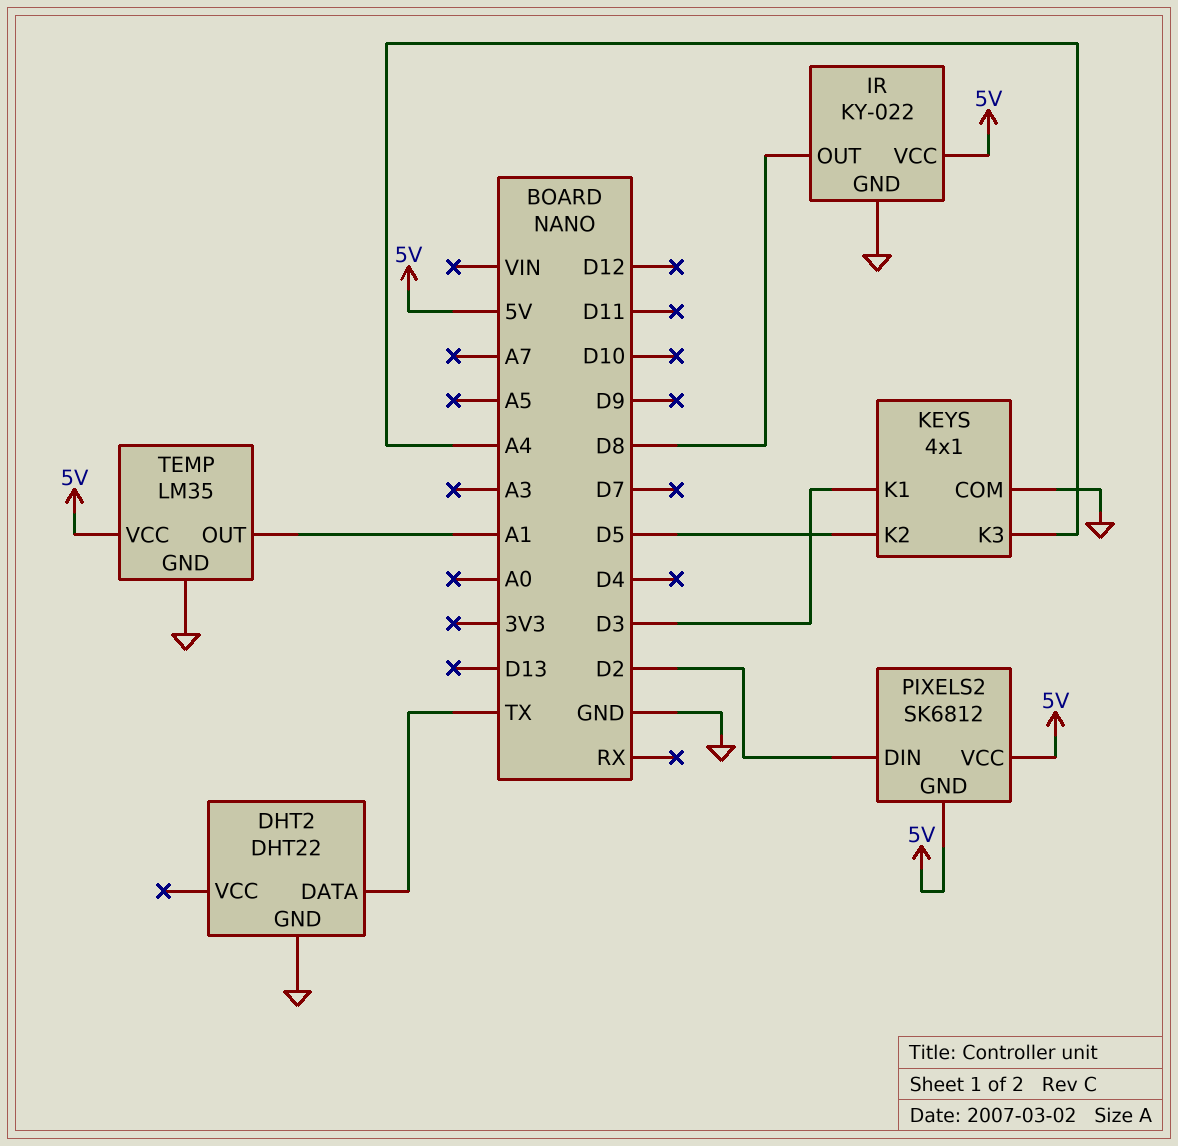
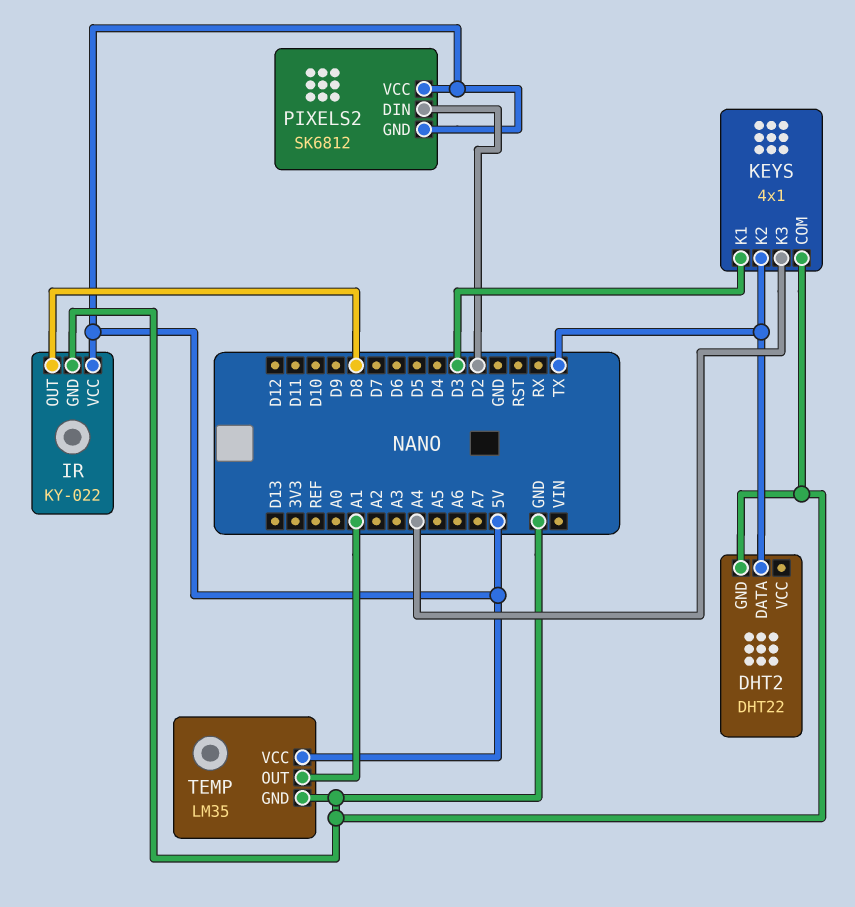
KEYS pin K2: D5 -> TX

